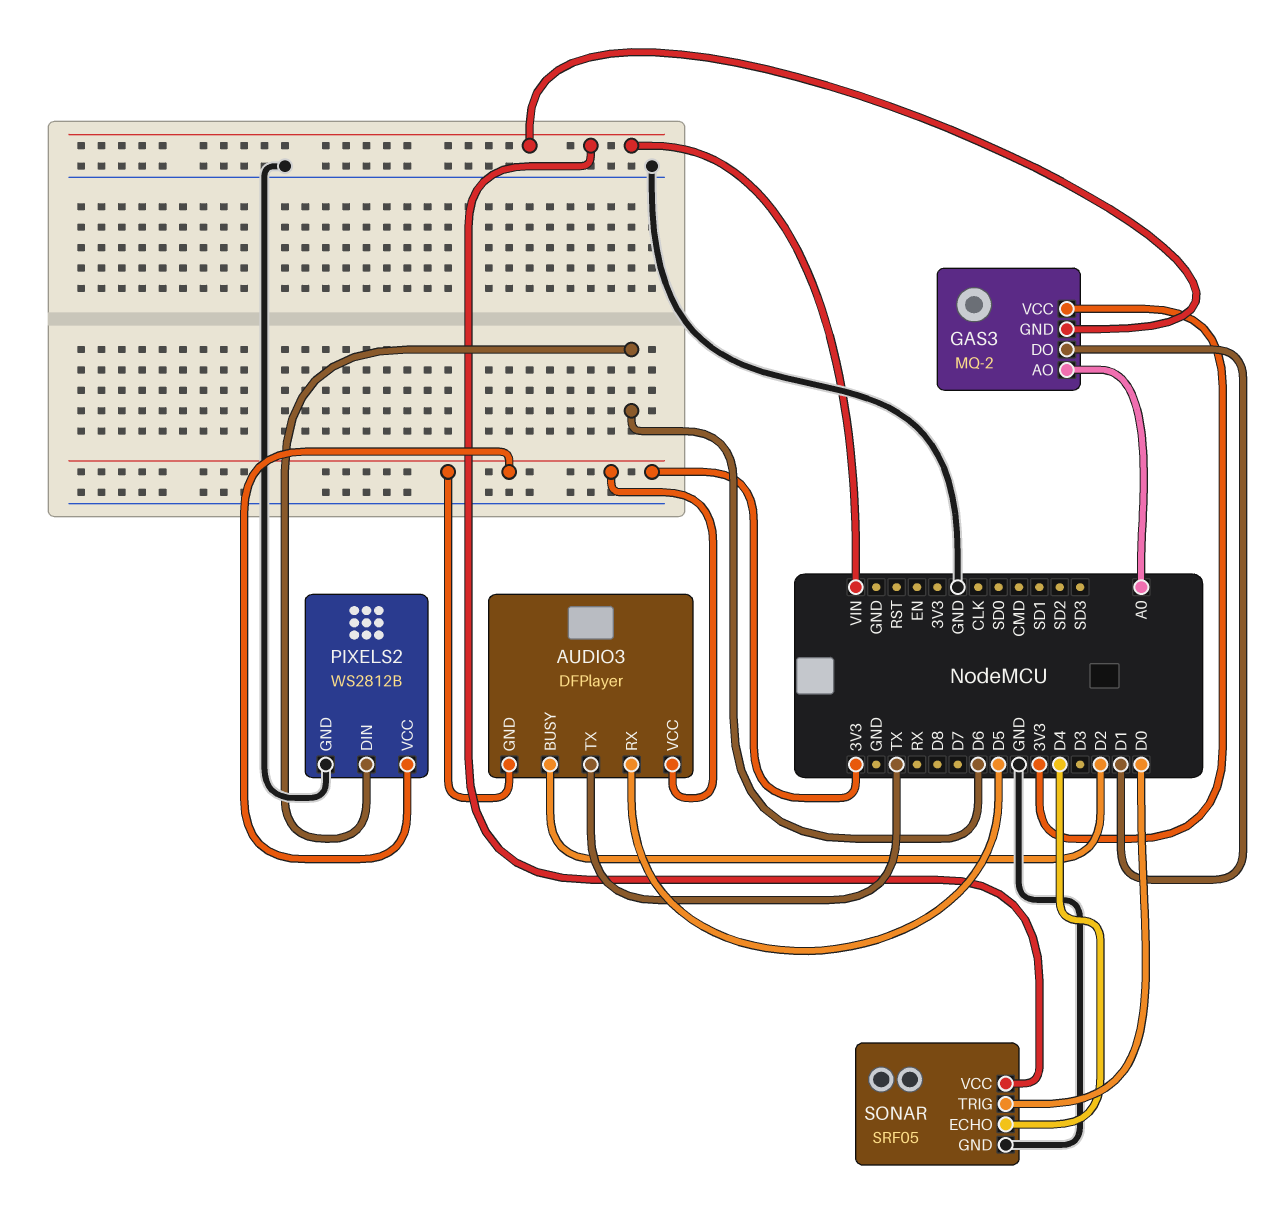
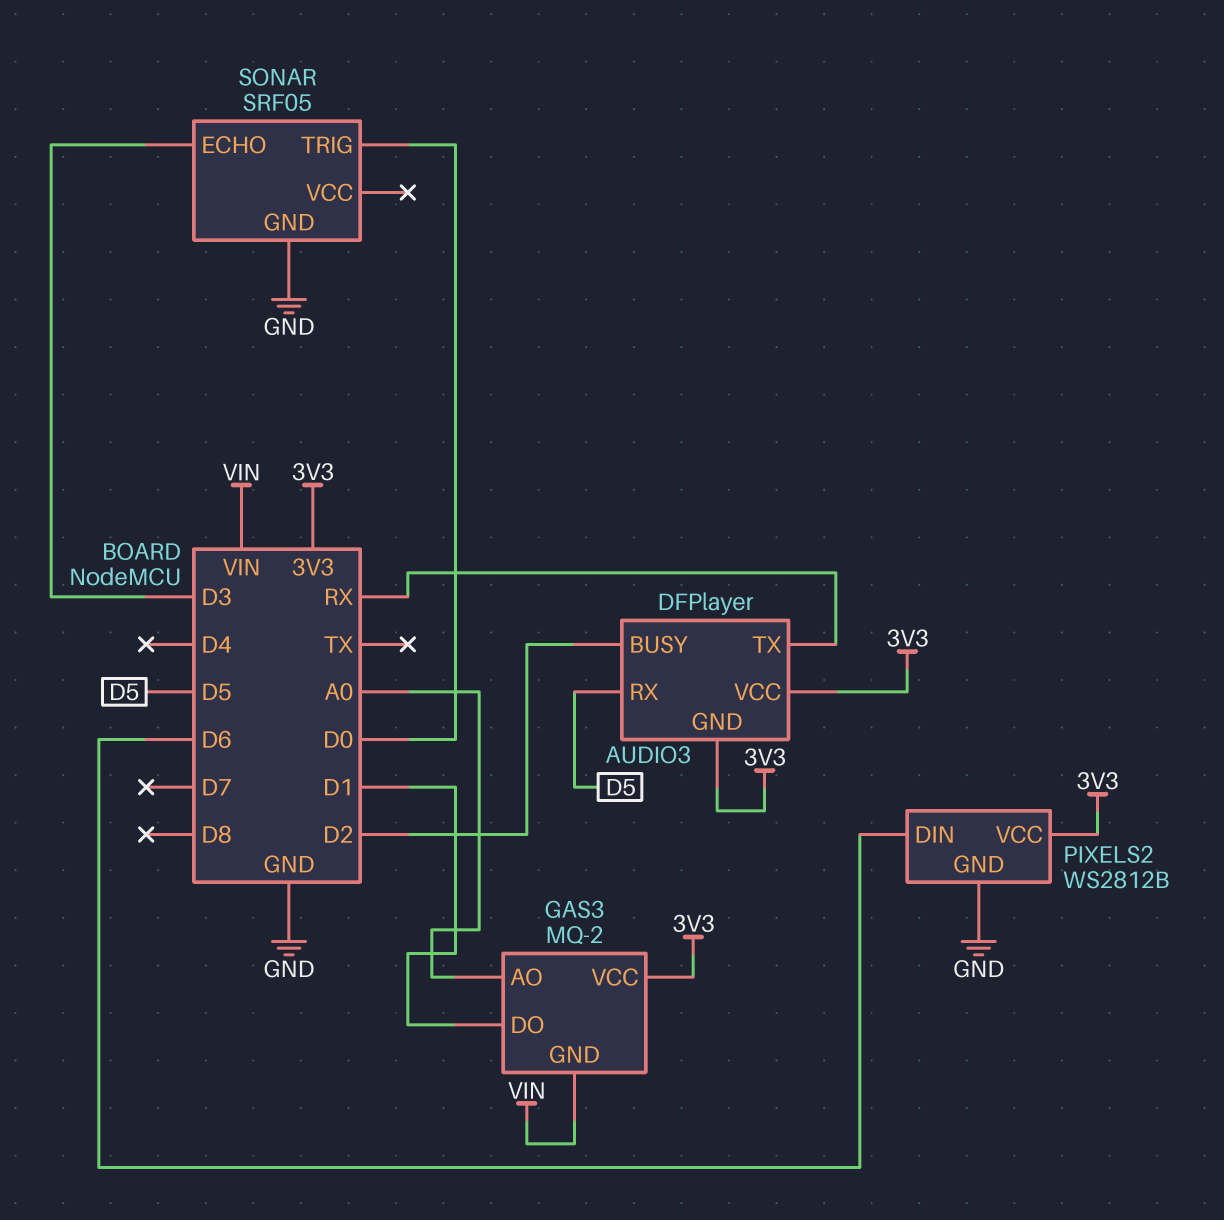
AUDIO3 pin TX: TX -> RX
SONAR pin ECHO: D4 -> D3
SONAR pin VCC: VIN -> none

